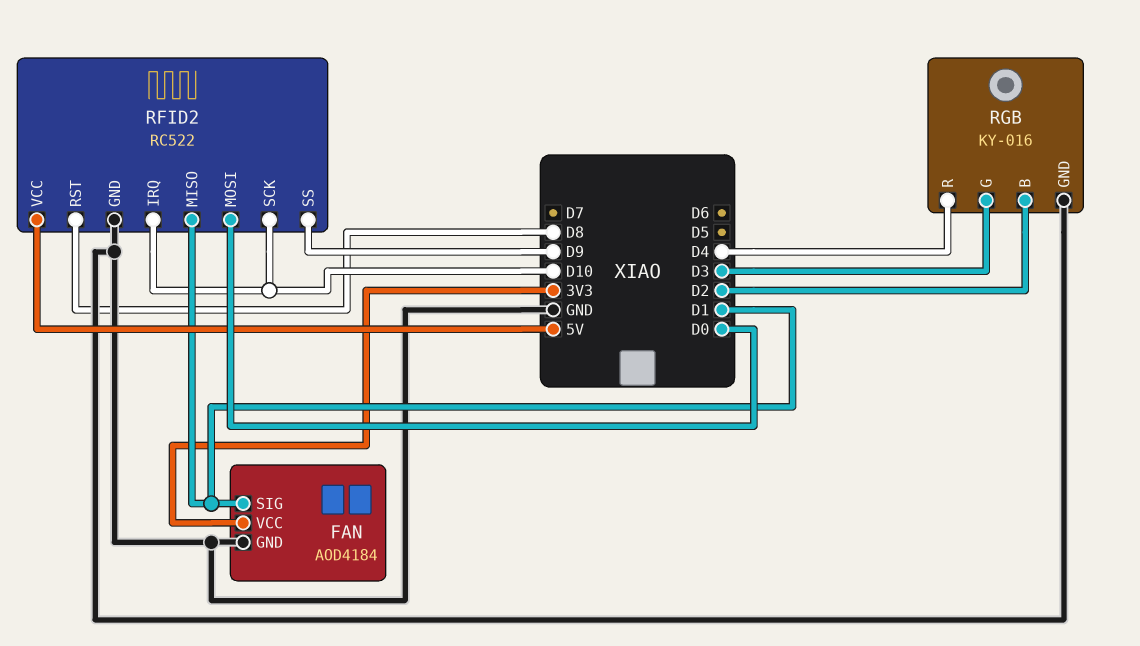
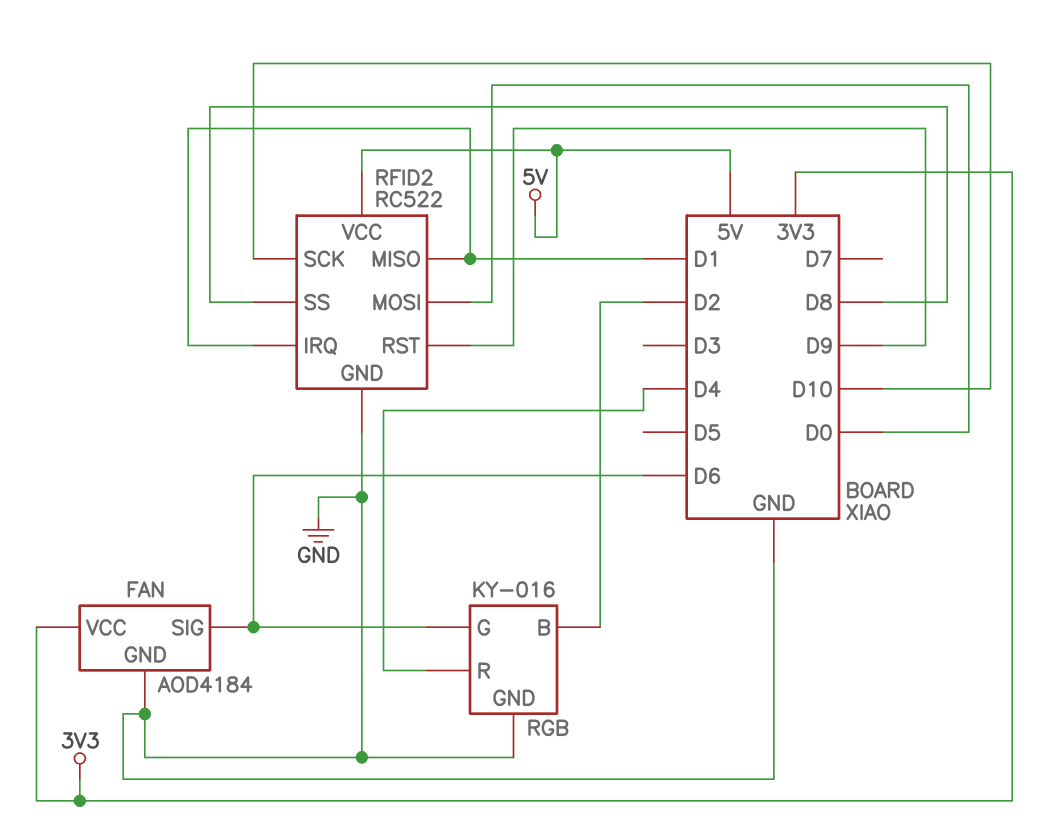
FAN pin SIG: D1 -> D6
RFID2 pin IRQ: D10 -> D1
RFID2 pin RST: D8 -> D9
RFID2 pin SS: D9 -> D8
RGB pin G: D3 -> D6

